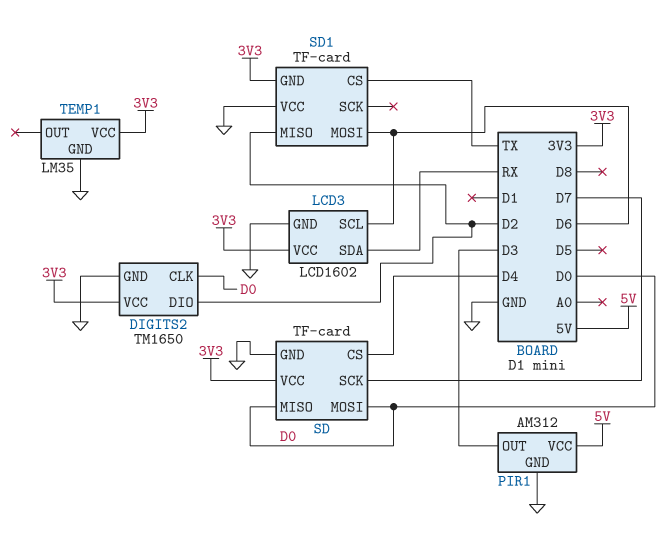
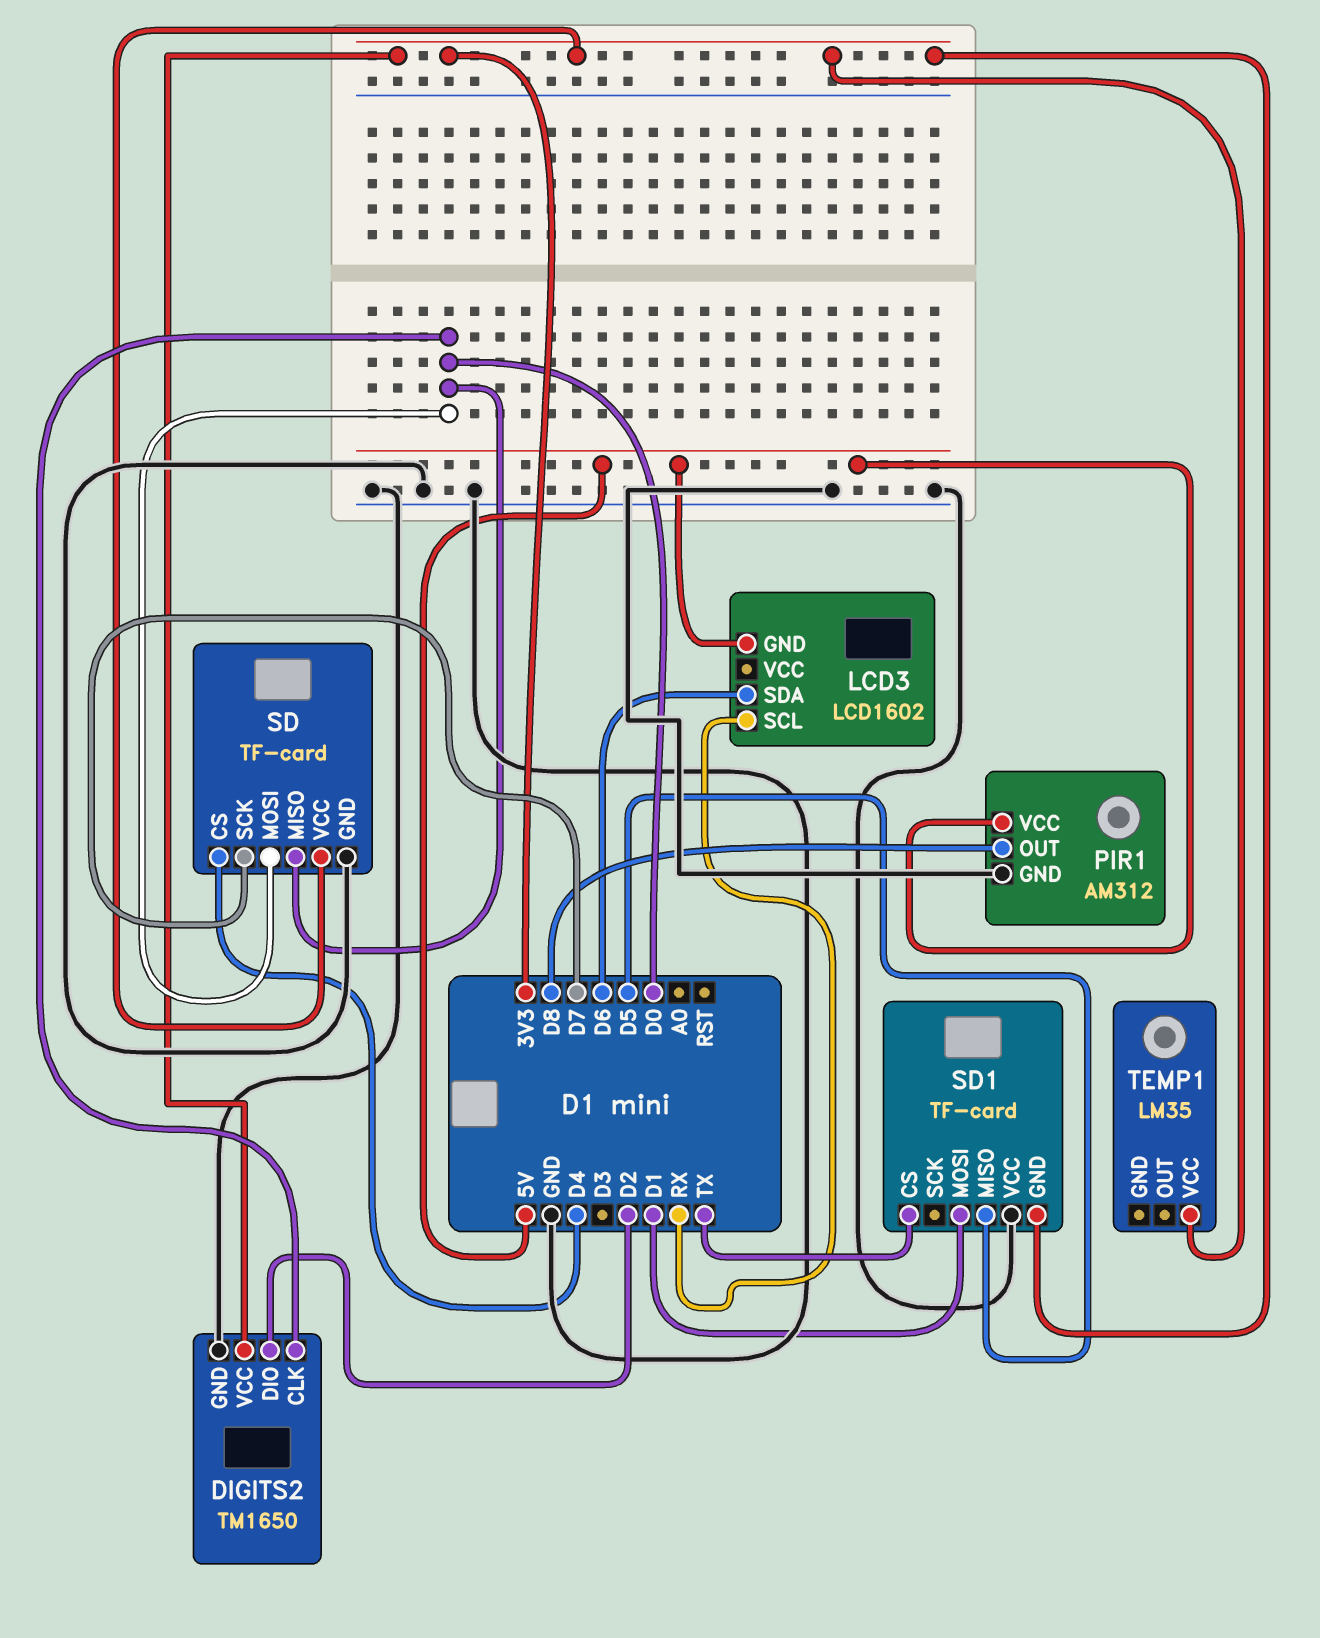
LCD3 pin GND: GND -> 5V
LCD3 pin SCL: D6 -> RX
LCD3 pin SDA: RX -> D6
LCD3 pin VCC: 3V3 -> none
PIR1 pin OUT: D3 -> D8
SD1 pin MISO: D2 -> D5
SD1 pin MOSI: D6 -> D1
TEMP1 pin GND: GND -> none

